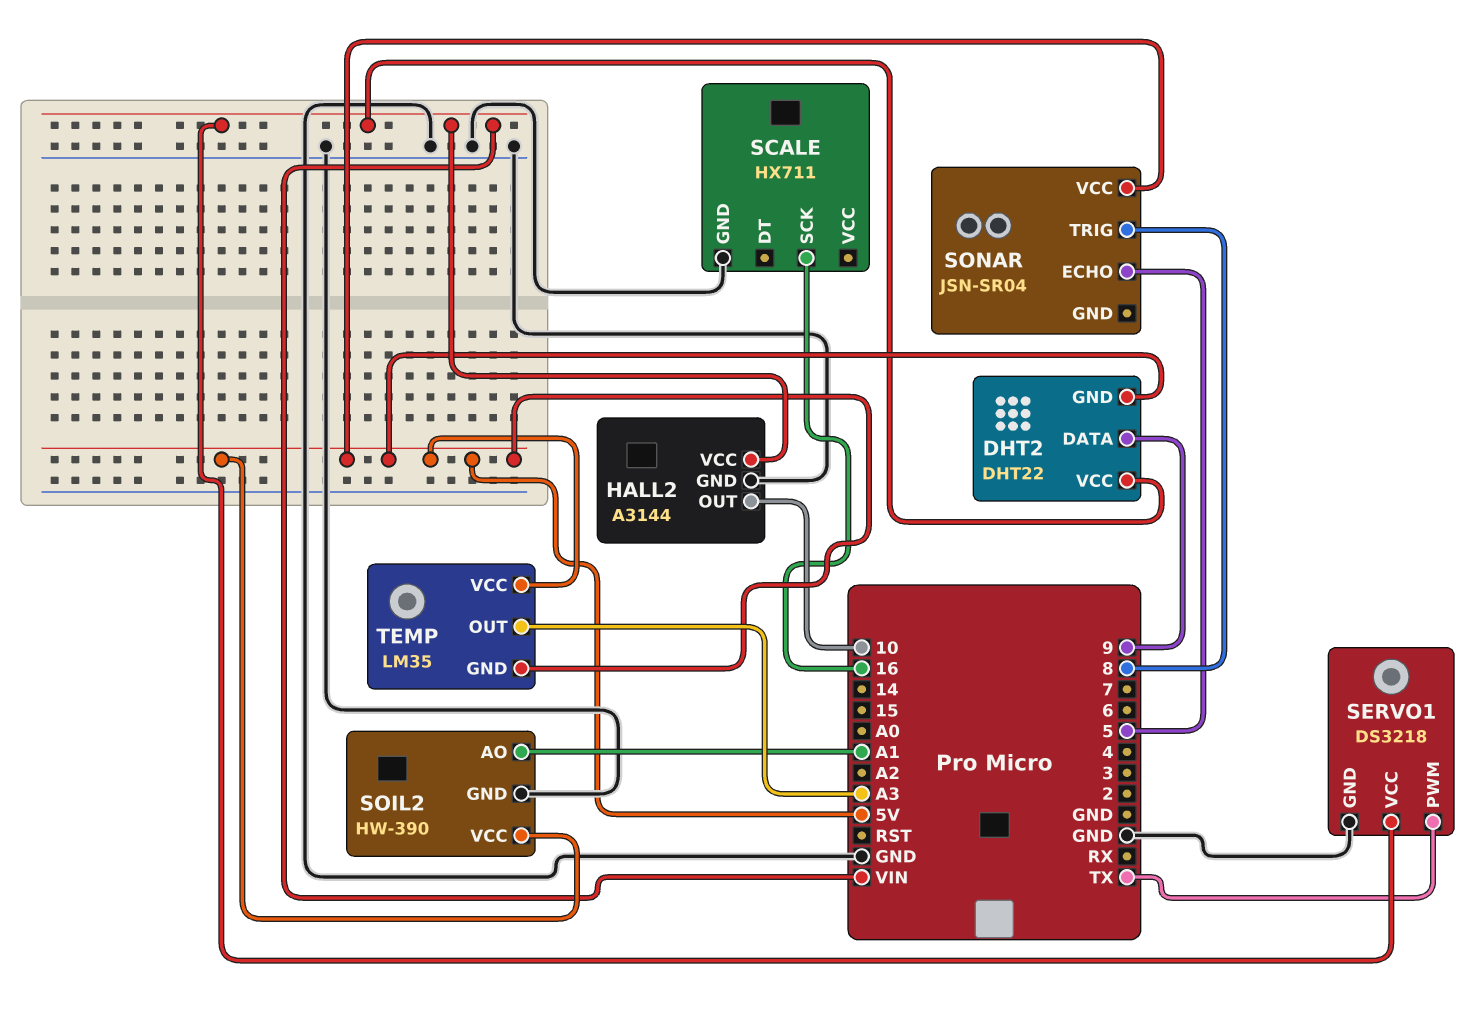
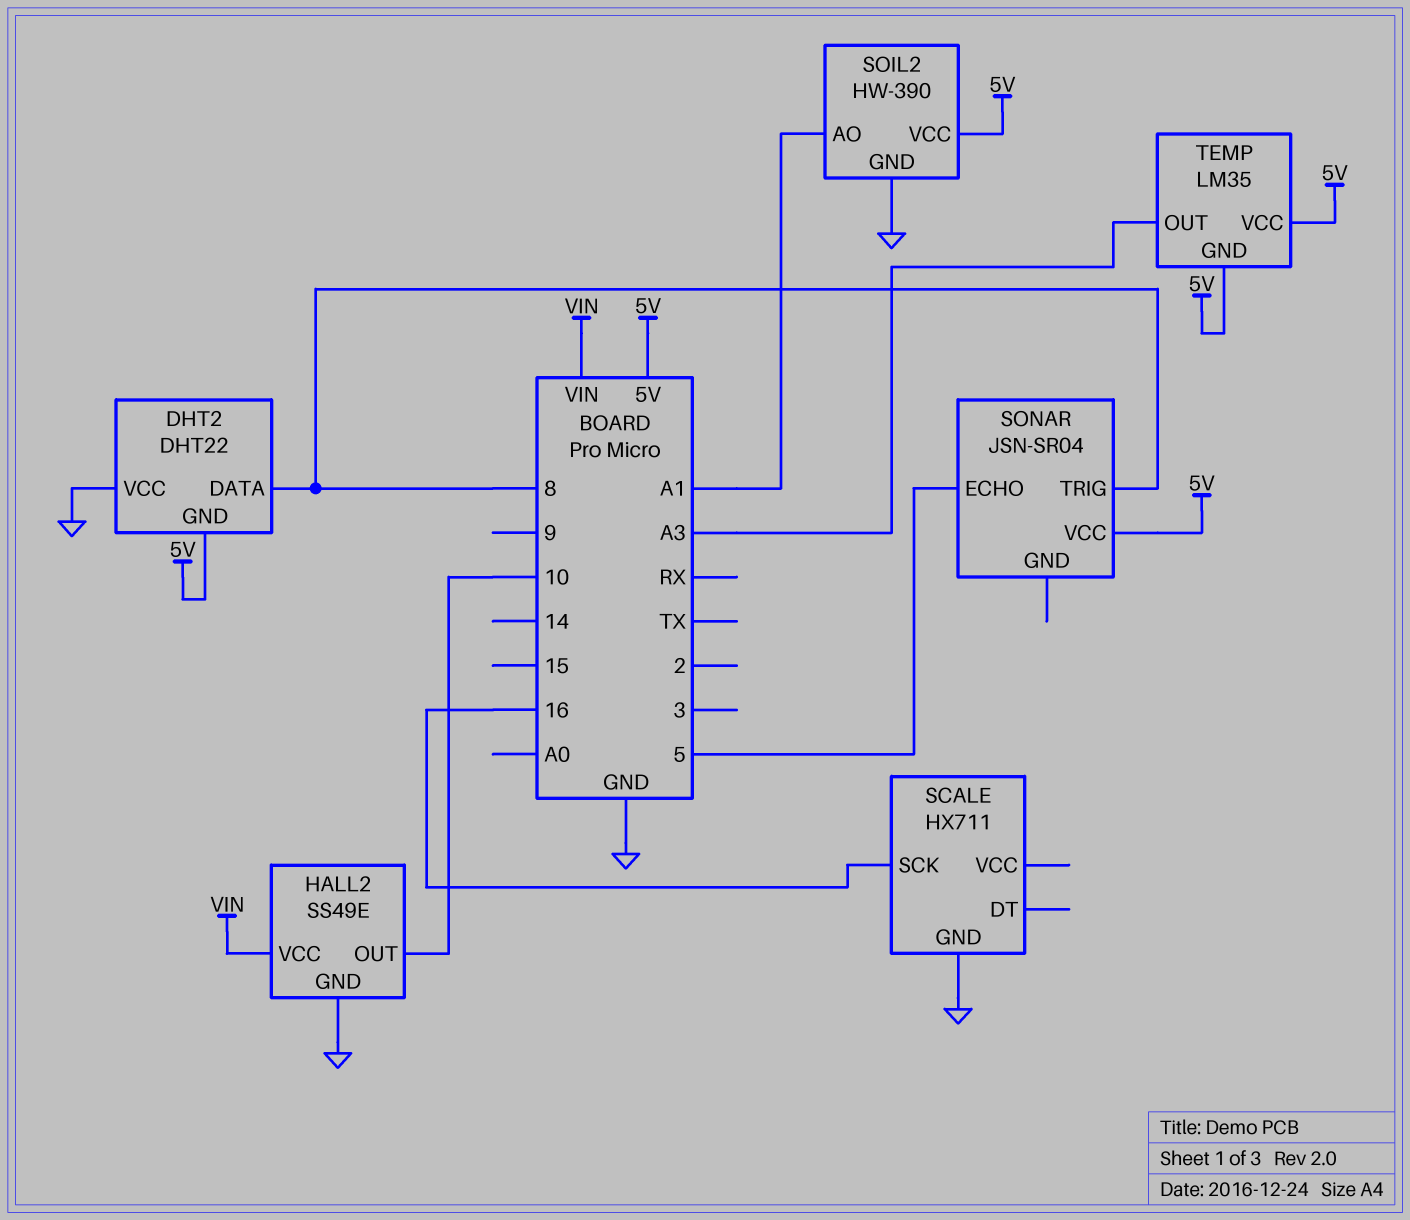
DHT2 pin DATA: 9 -> 8
DHT2 pin VCC: VIN -> GND
HALL2: A3144 -> SS49E
SERVO1: DS3218 -> none
SERVO1 pin GND: GND -> none
SERVO1 pin PWM: TX -> none
SERVO1 pin VCC: VIN -> none

